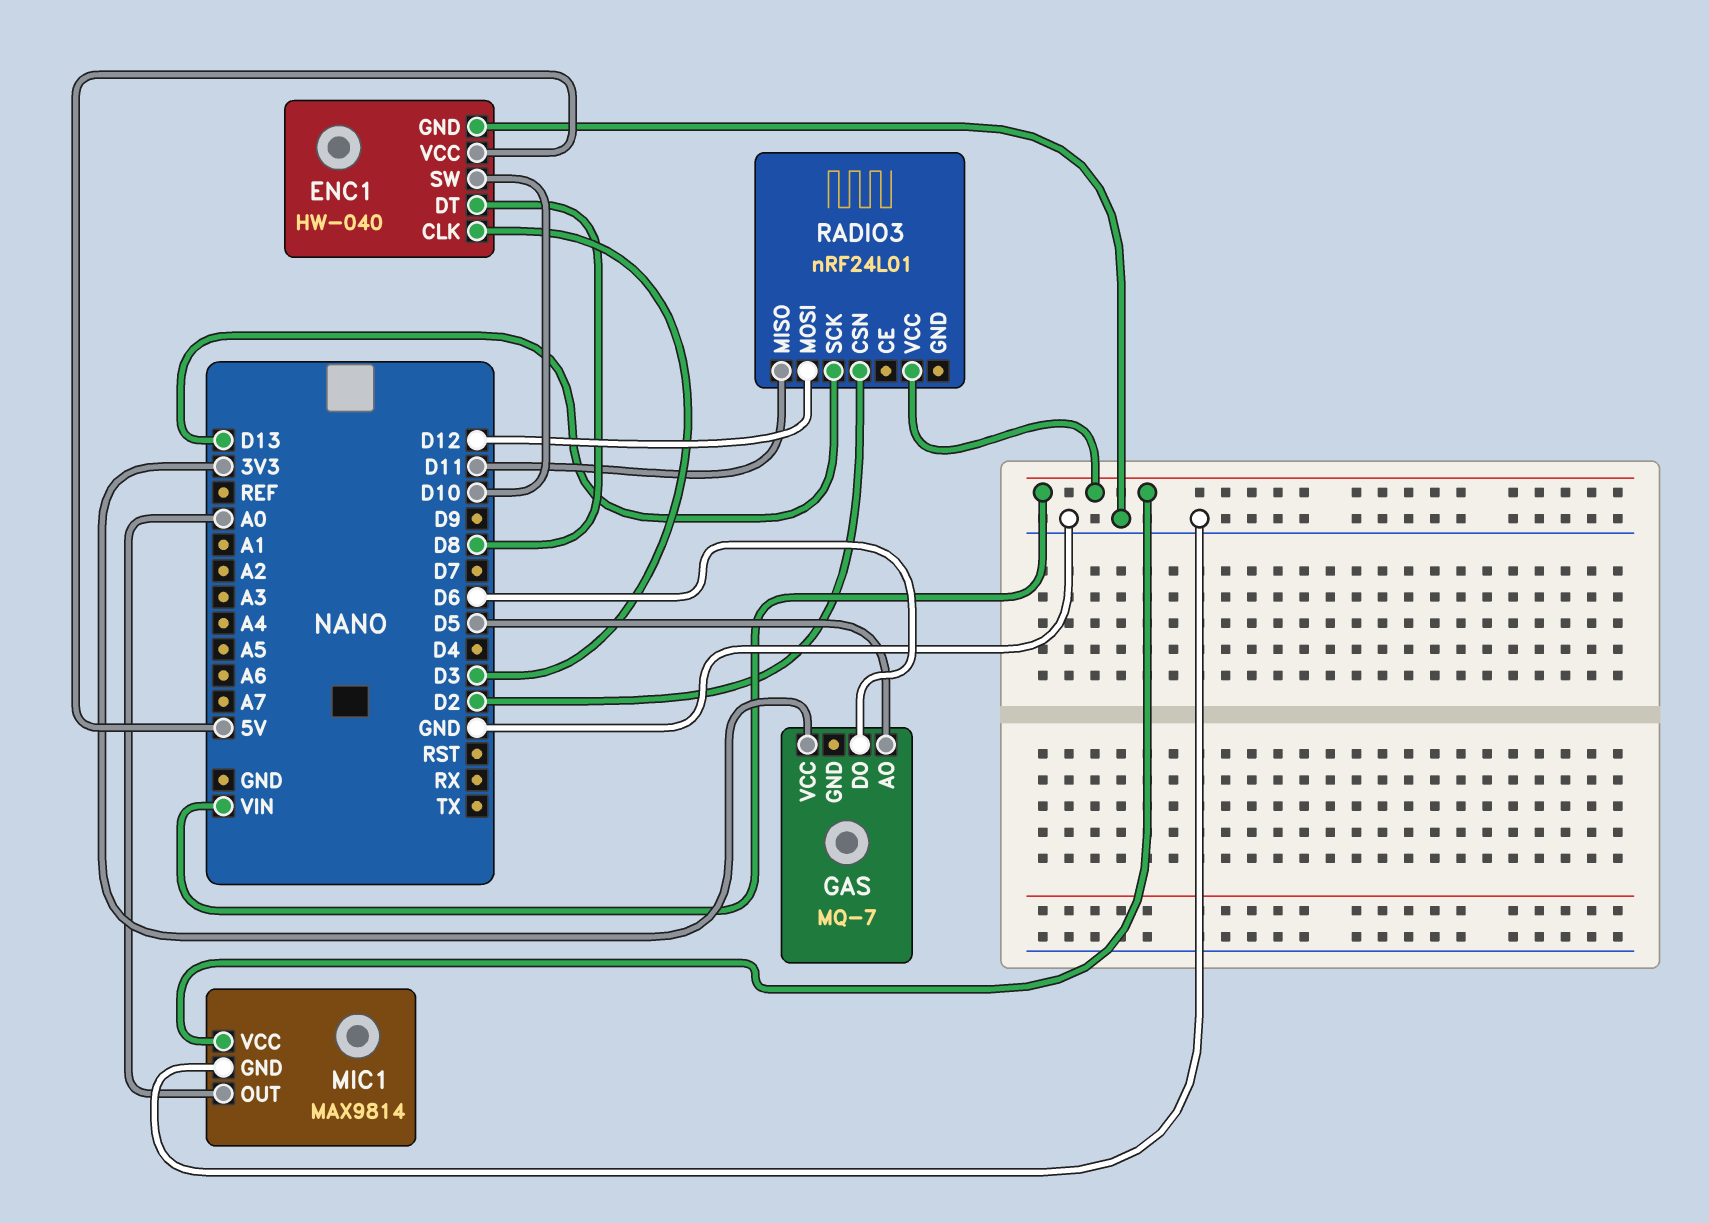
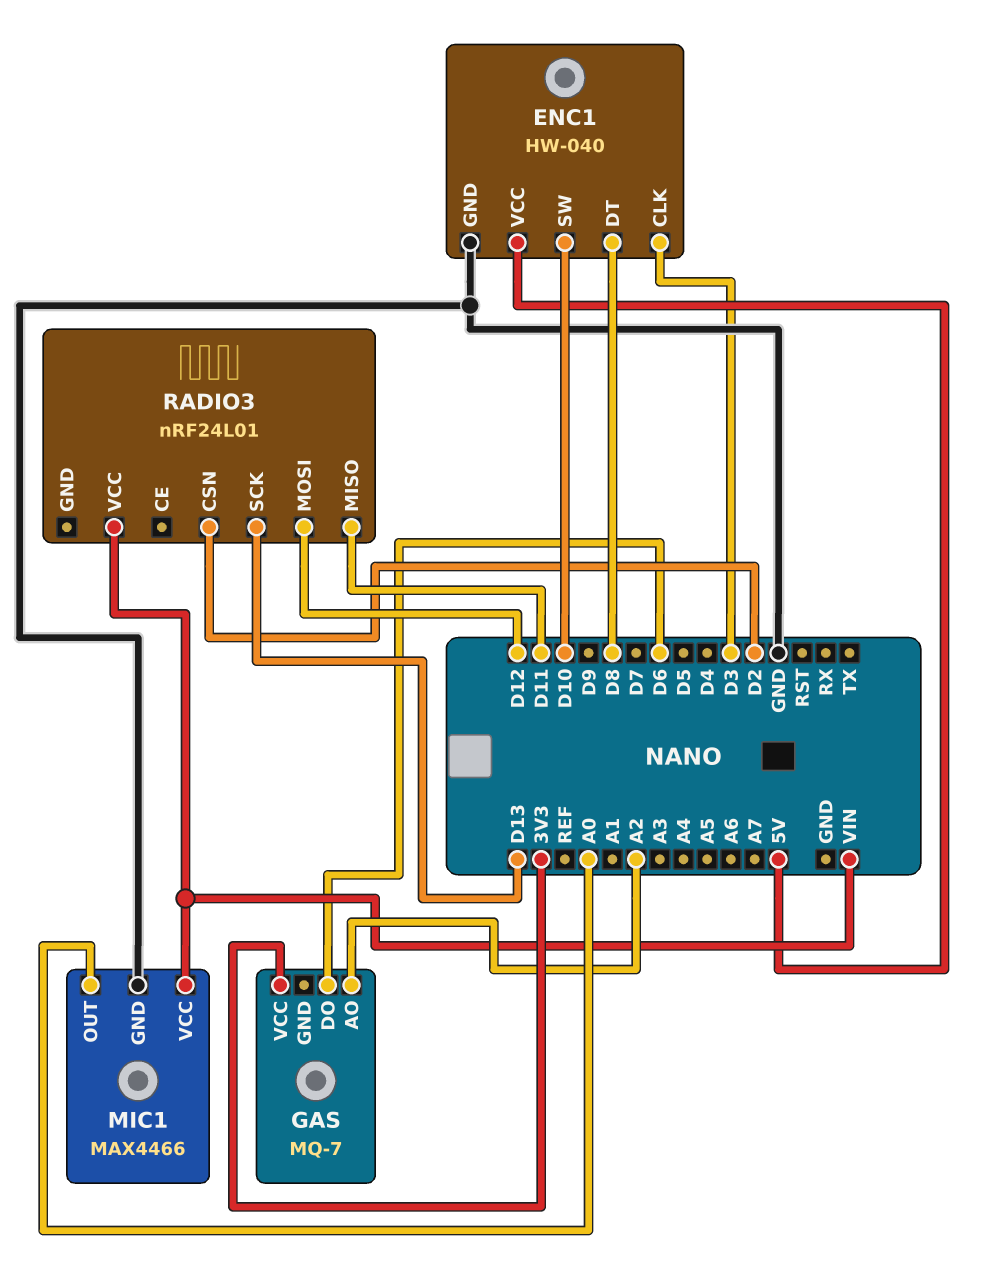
GAS pin AO: D5 -> A2
MIC1: MAX9814 -> MAX4466

